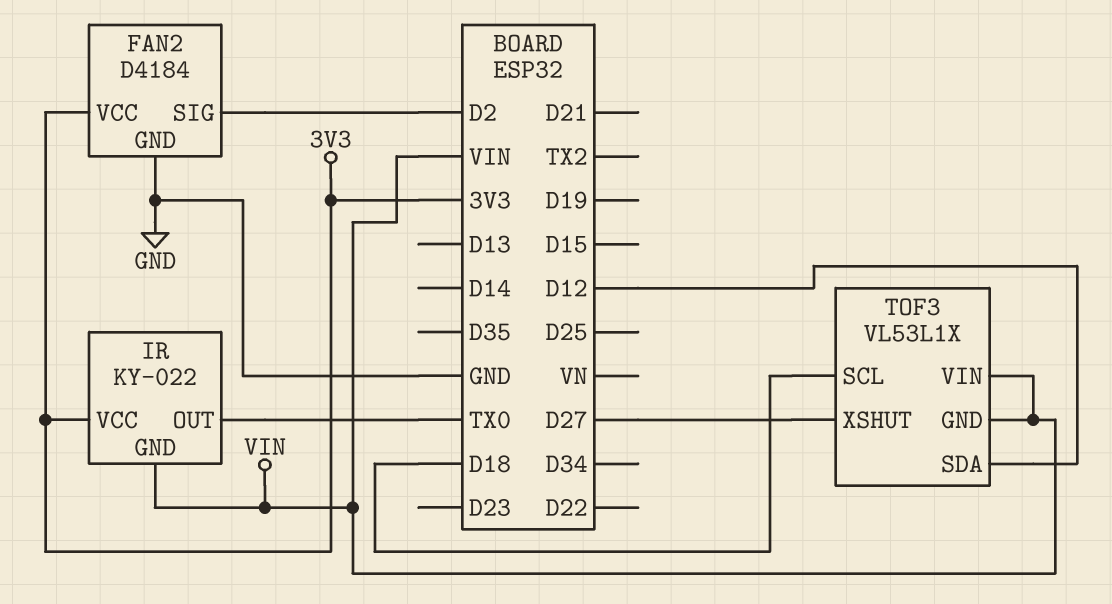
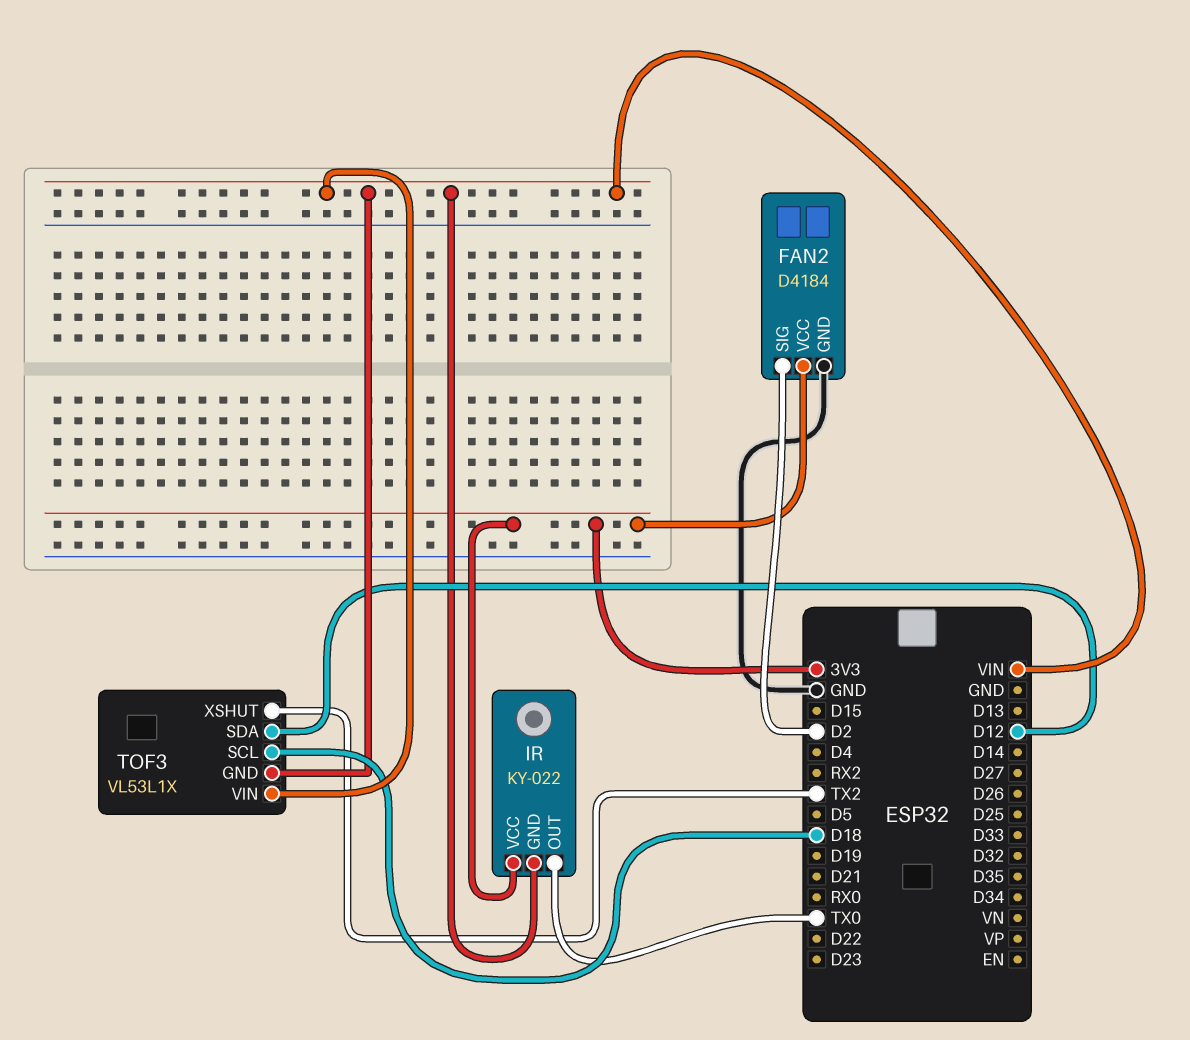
TOF3 pin XSHUT: D27 -> TX2

